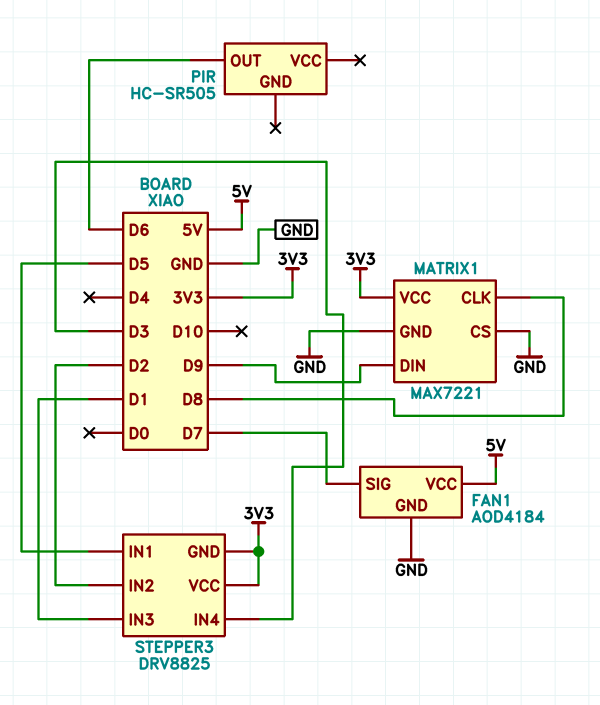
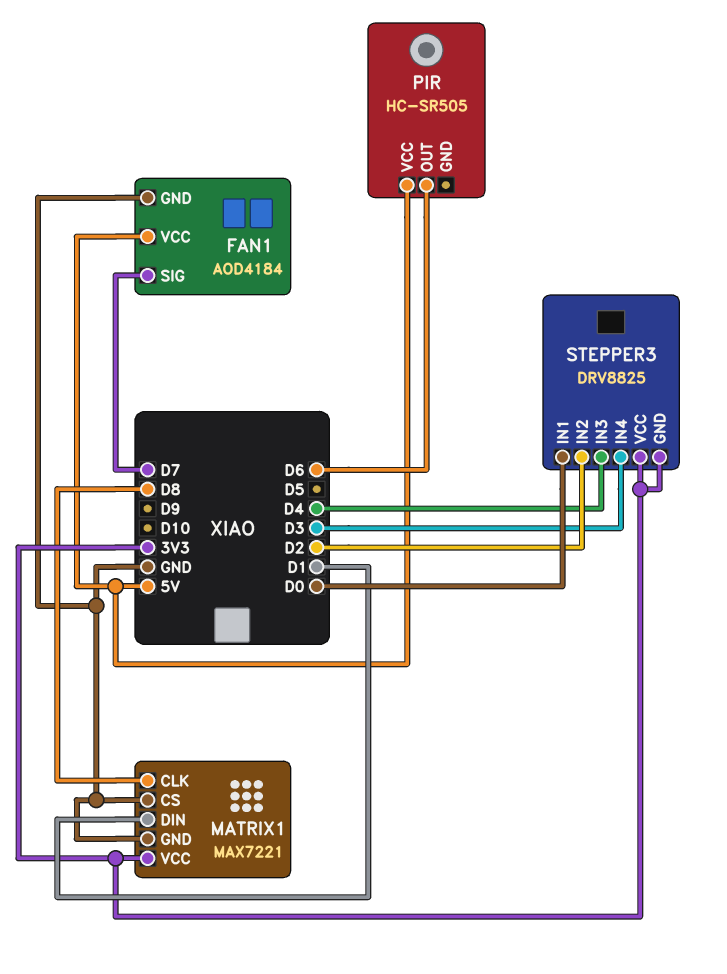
MATRIX1 pin DIN: D9 -> D1
PIR pin VCC: none -> 5V
STEPPER3 pin IN1: D5 -> D0
STEPPER3 pin IN3: D1 -> D4

